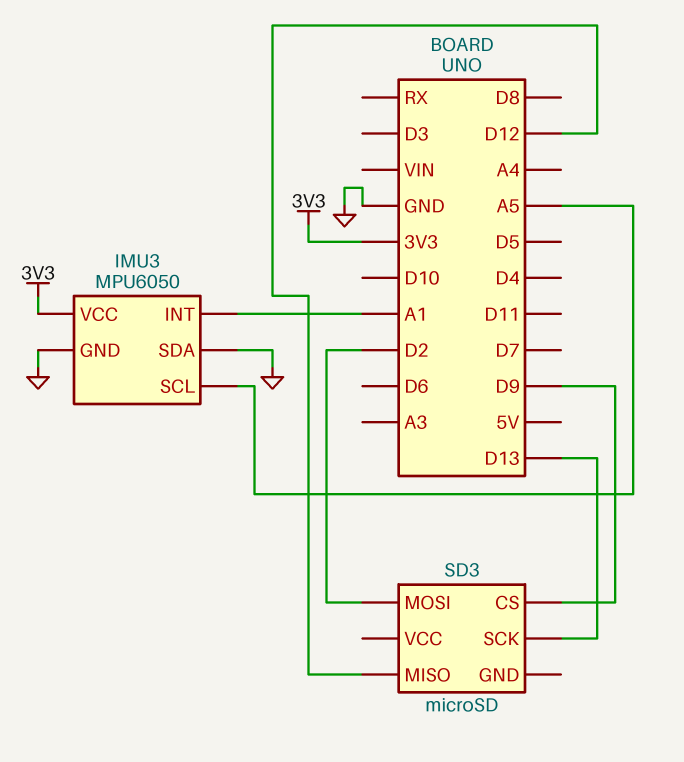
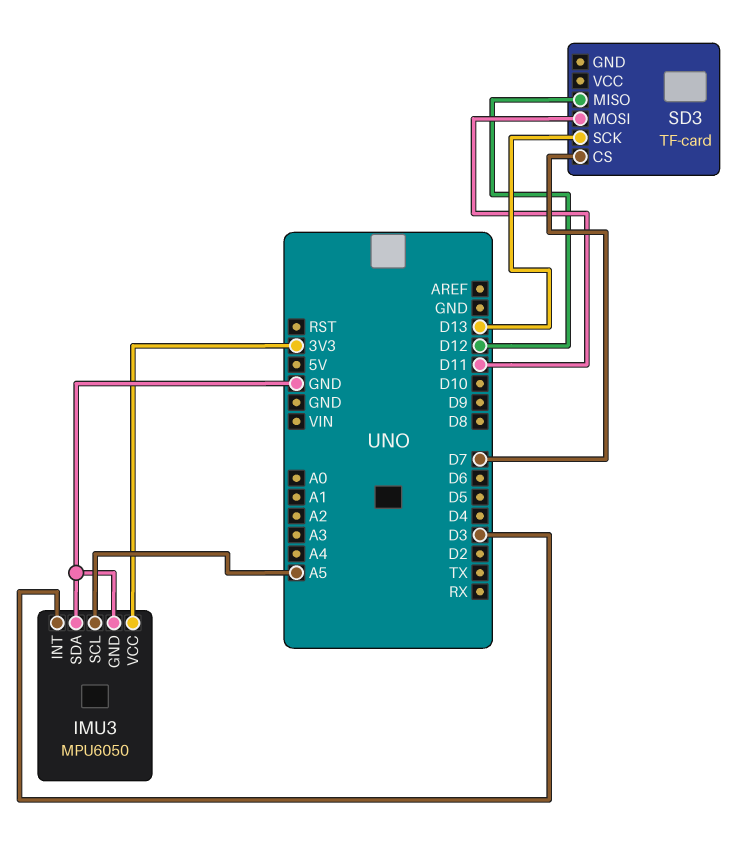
IMU3 pin INT: A1 -> D3
SD3: microSD -> TF-card
SD3 pin CS: D9 -> D7
SD3 pin MOSI: D2 -> D11

